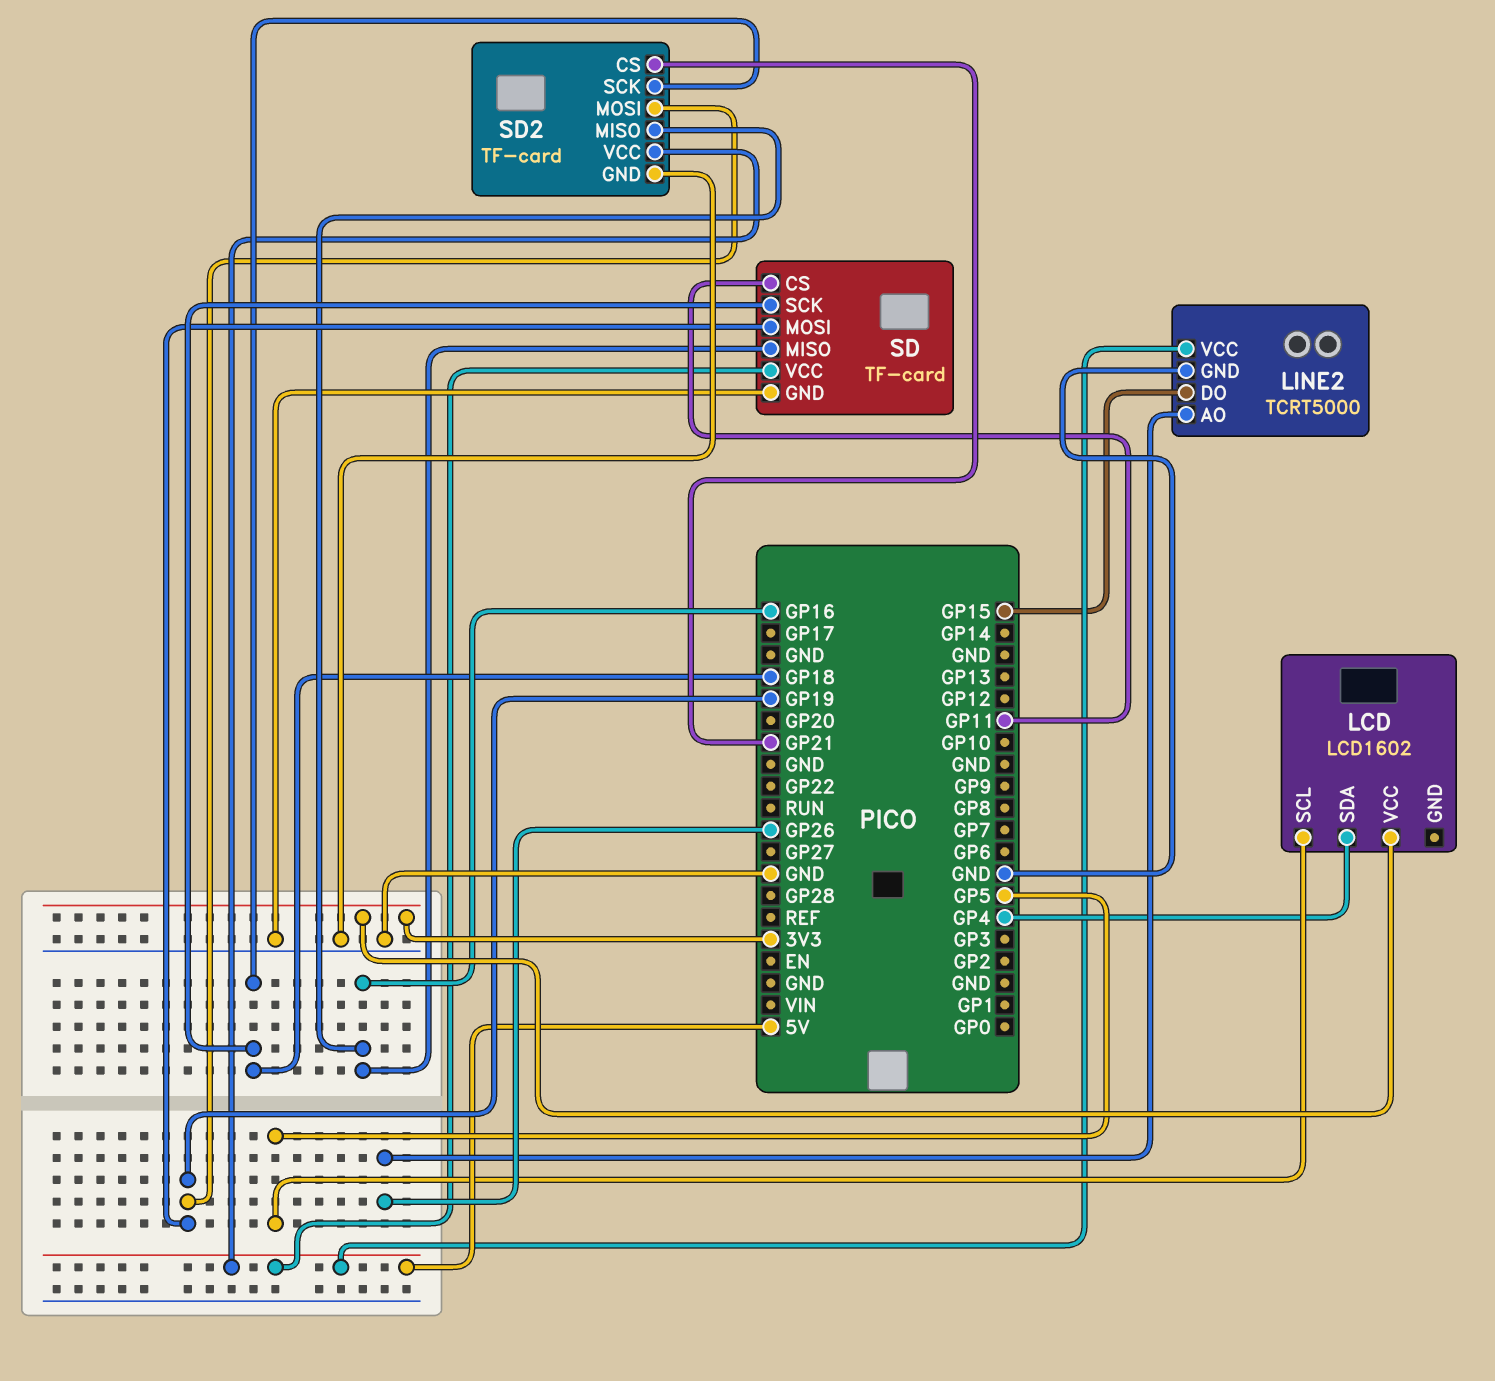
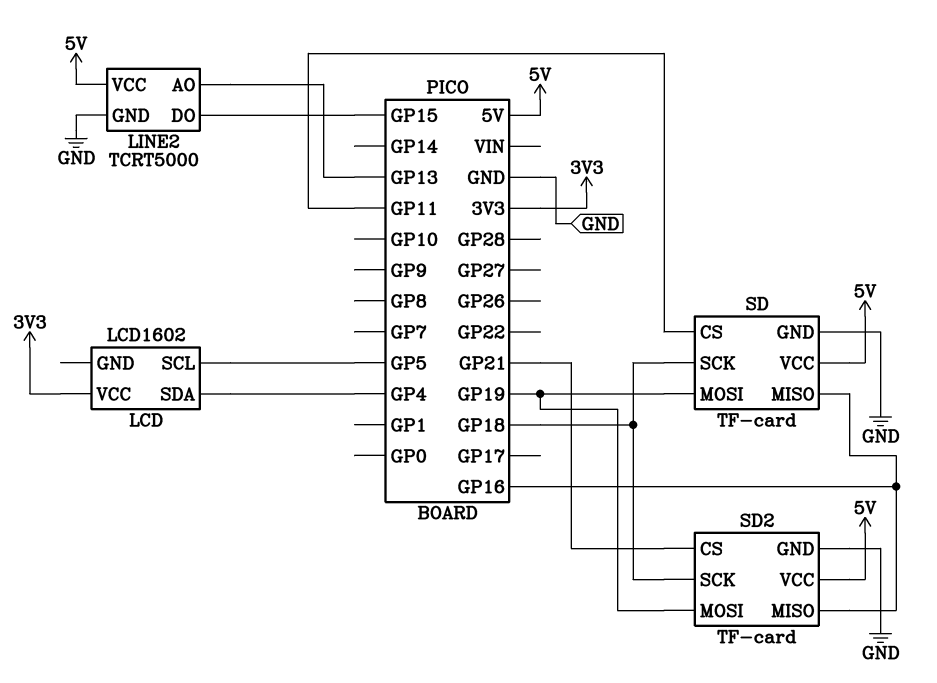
LINE2 pin AO: GP26 -> GP13

